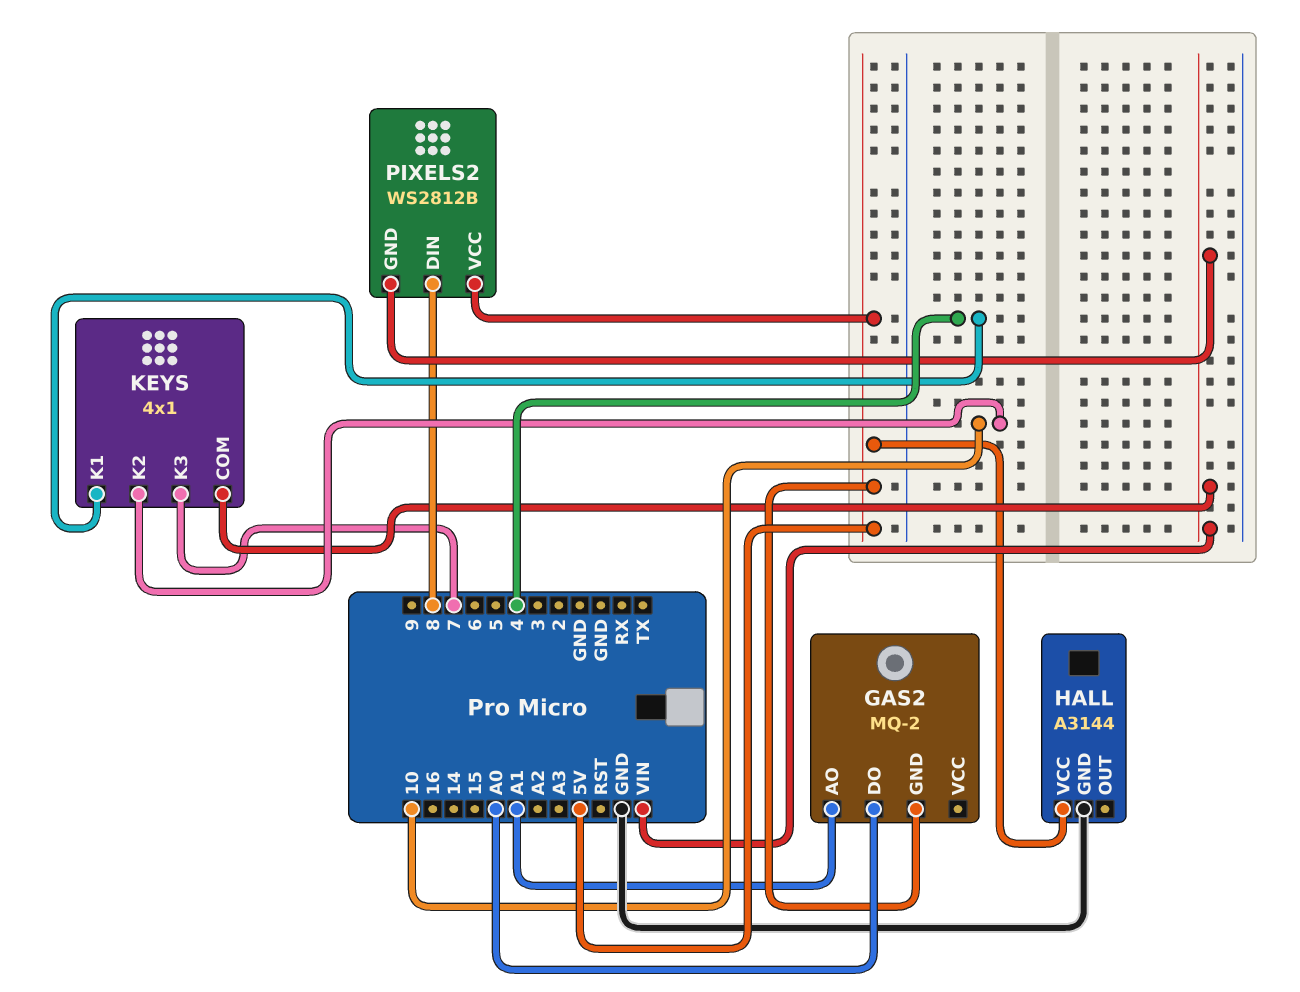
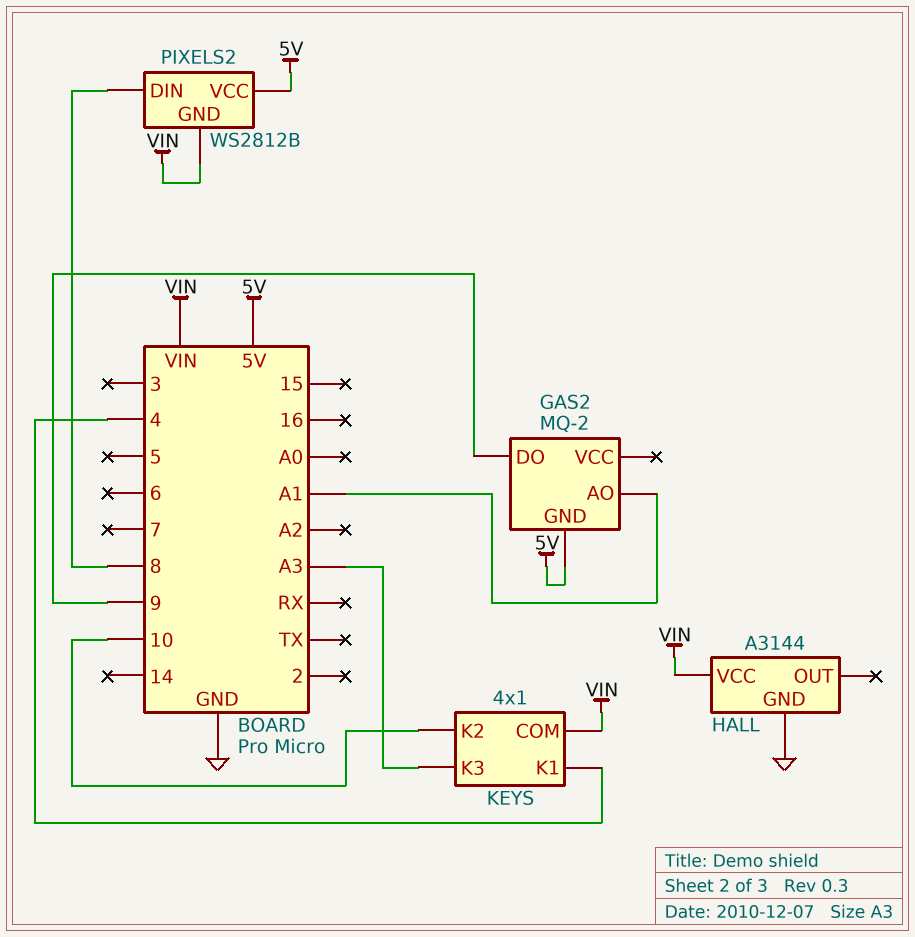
GAS2 pin DO: A0 -> 9
HALL pin VCC: 5V -> VIN
KEYS pin K3: 7 -> A3

